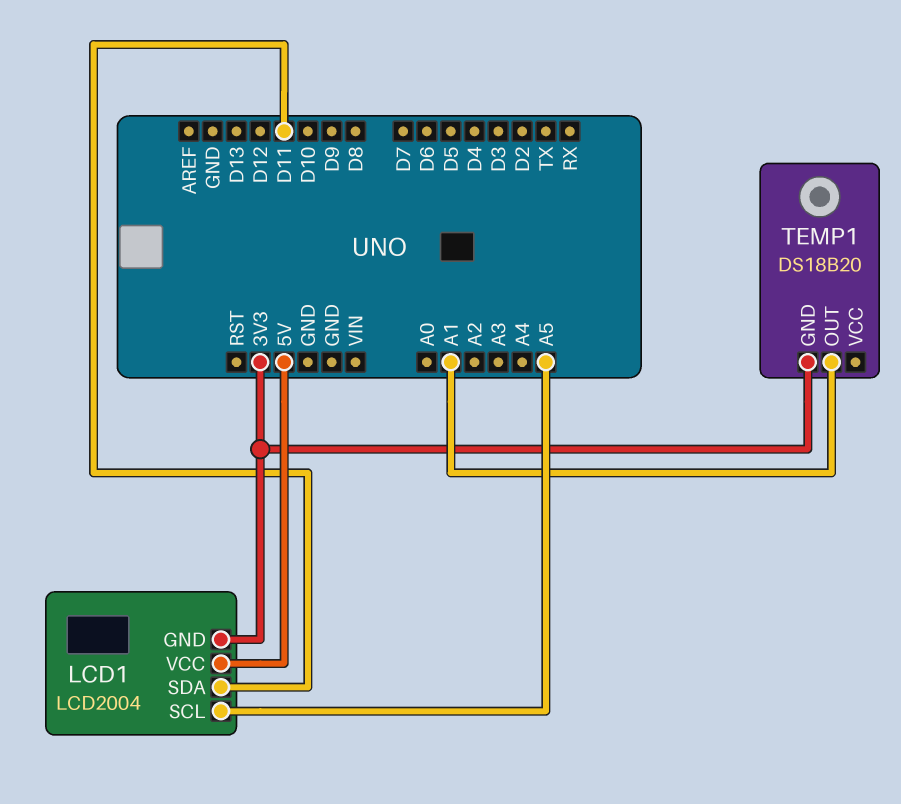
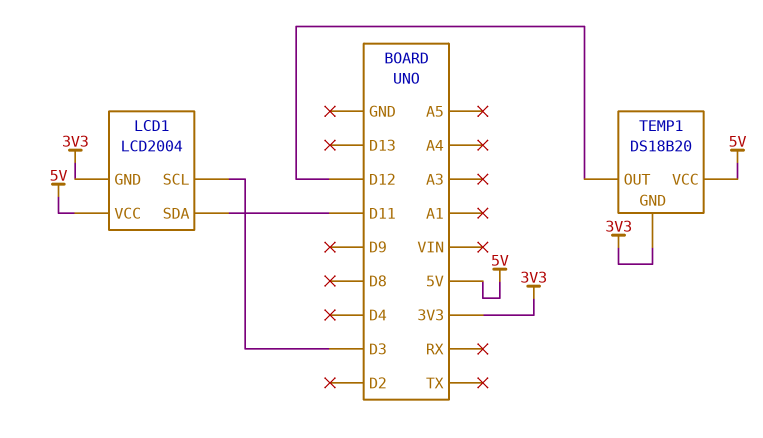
LCD1 pin SCL: A5 -> D3
TEMP1 pin OUT: A1 -> D12
TEMP1 pin VCC: none -> 5V

